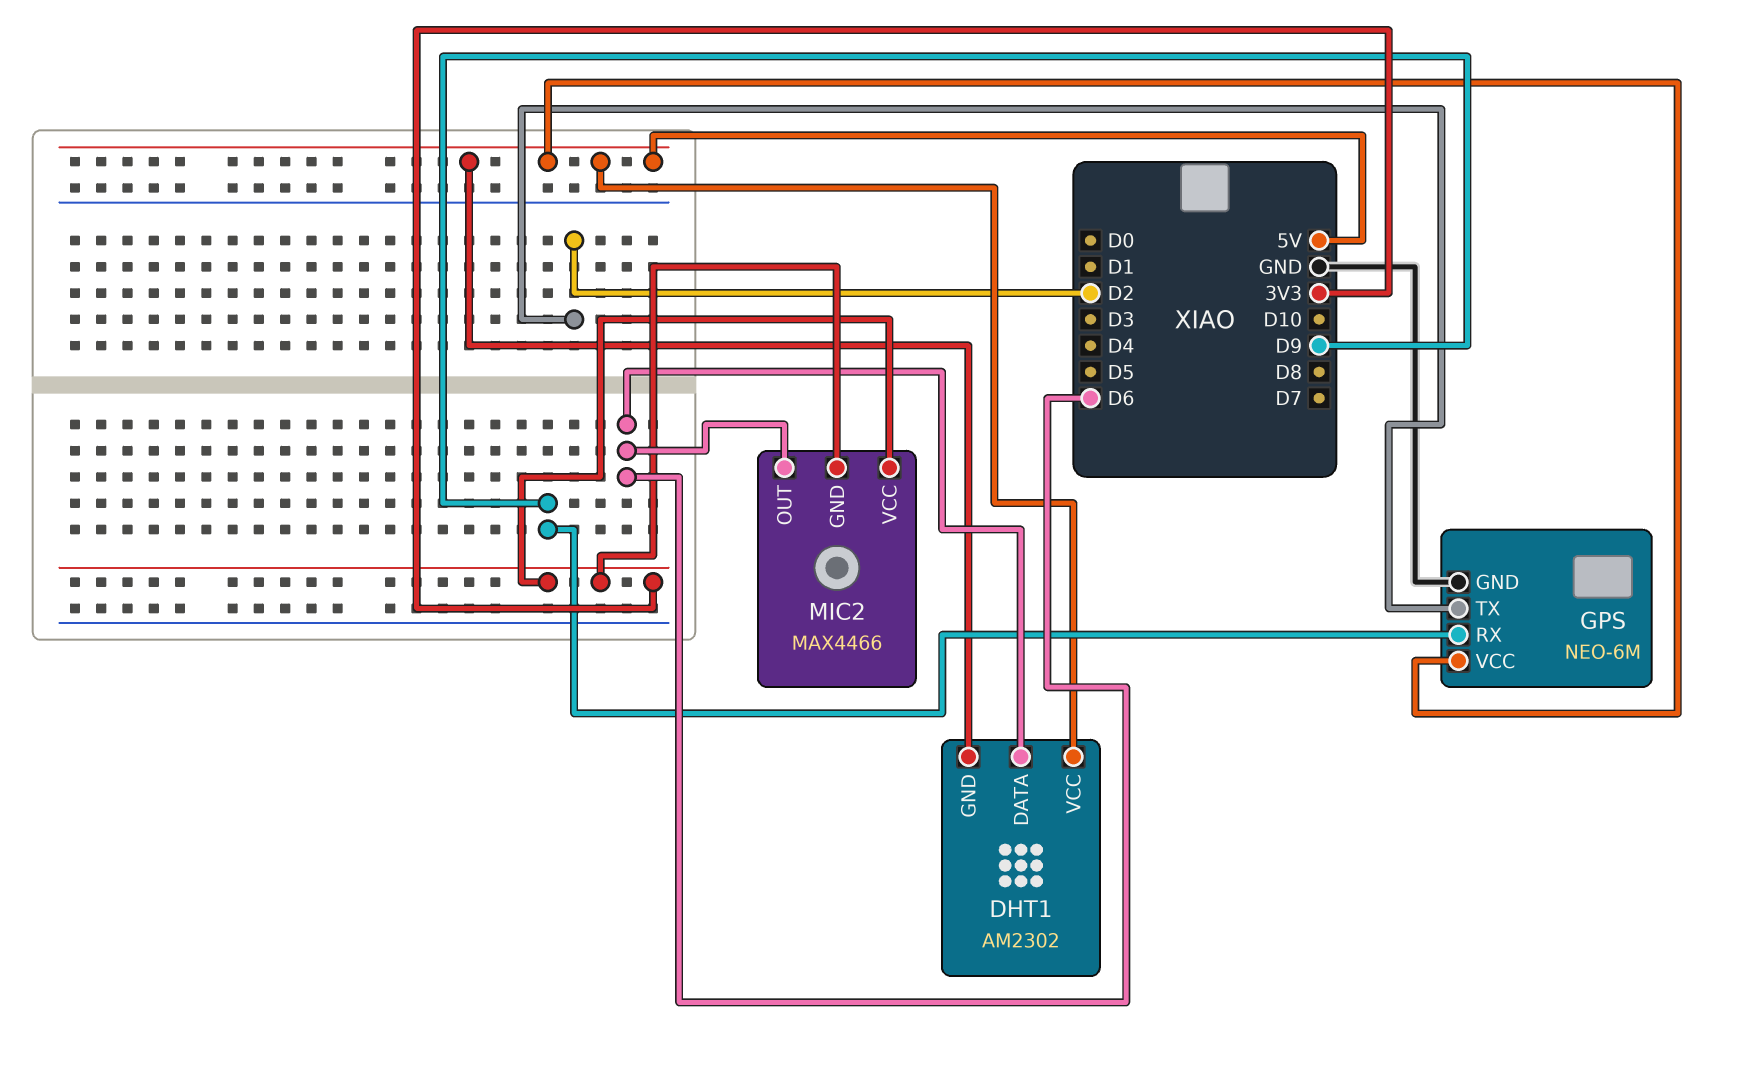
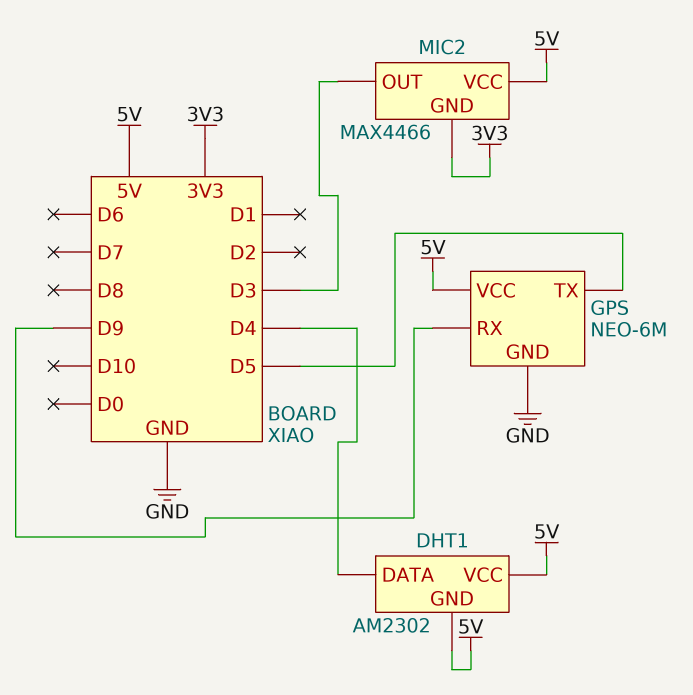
DHT1 pin DATA: D6 -> D4
GPS pin TX: D2 -> D5
MIC2 pin OUT: D6 -> D3
MIC2 pin VCC: 3V3 -> 5V

